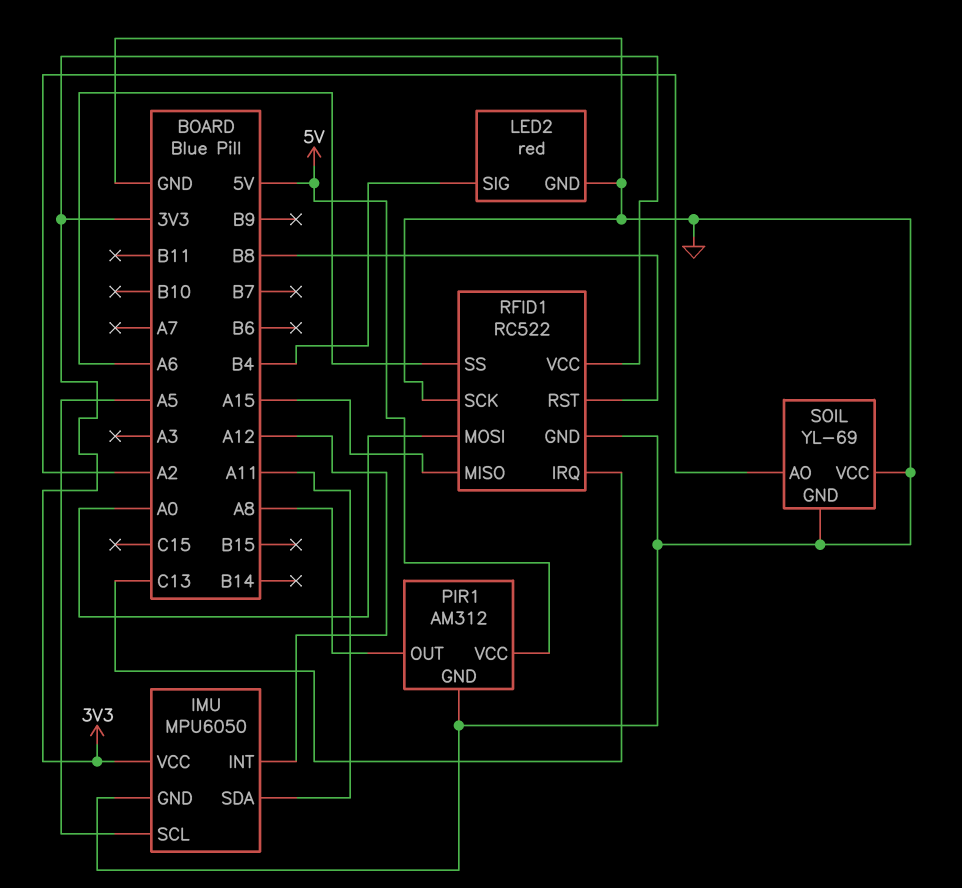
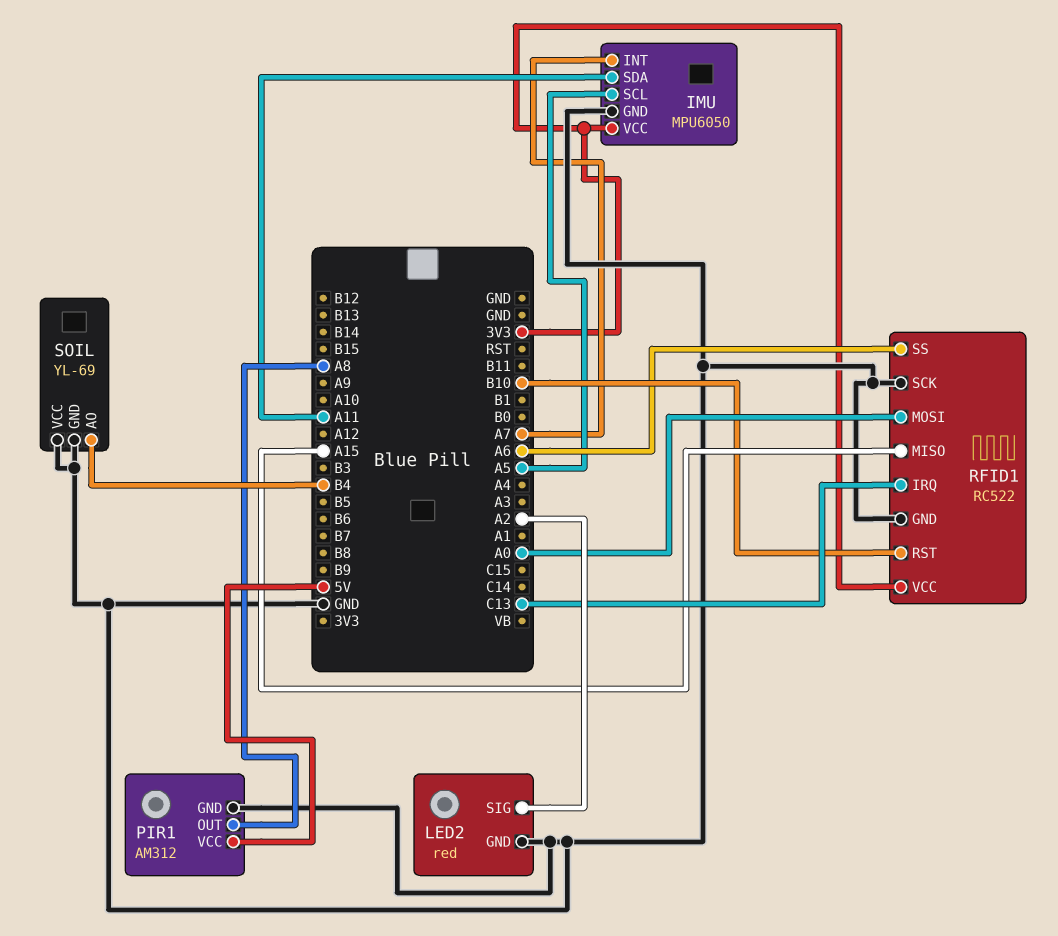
IMU pin INT: A12 -> A7
LED2 pin SIG: B4 -> A2
RFID1 pin RST: B8 -> B10
SOIL pin AO: A2 -> B4

